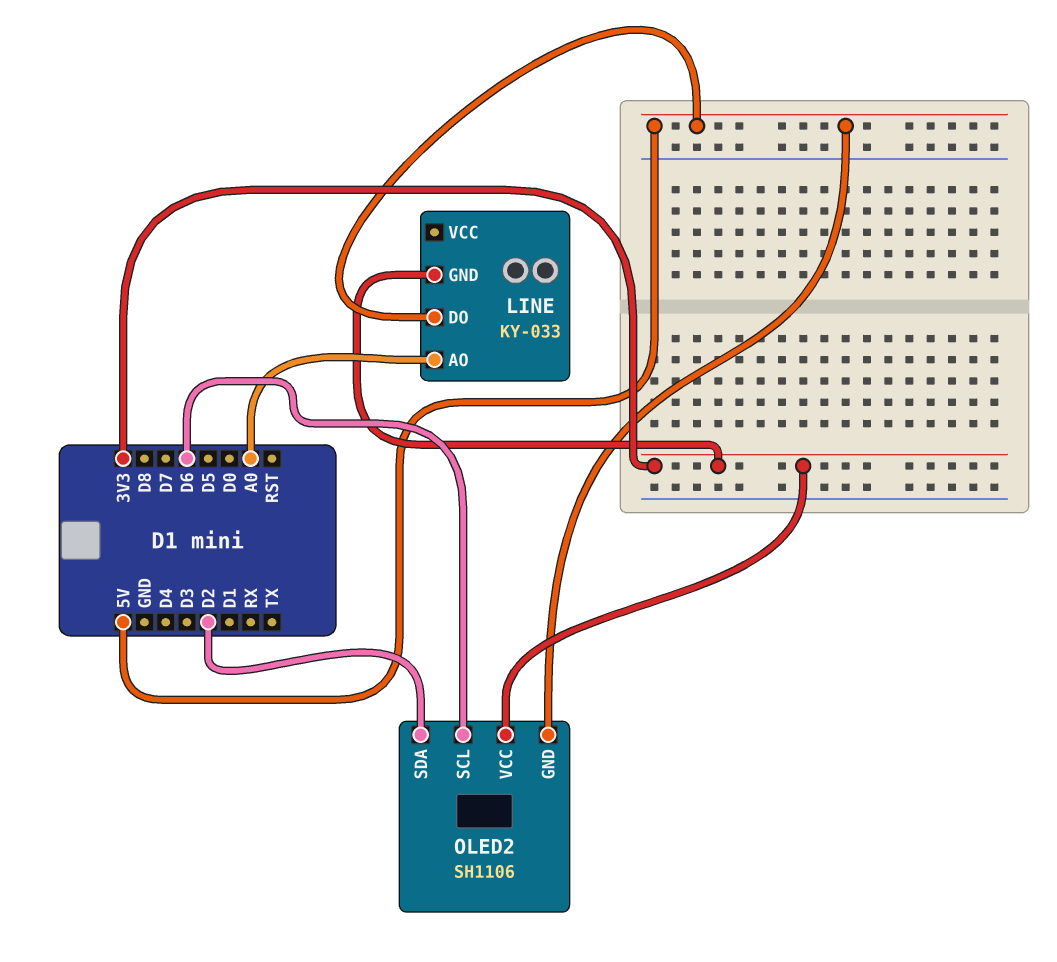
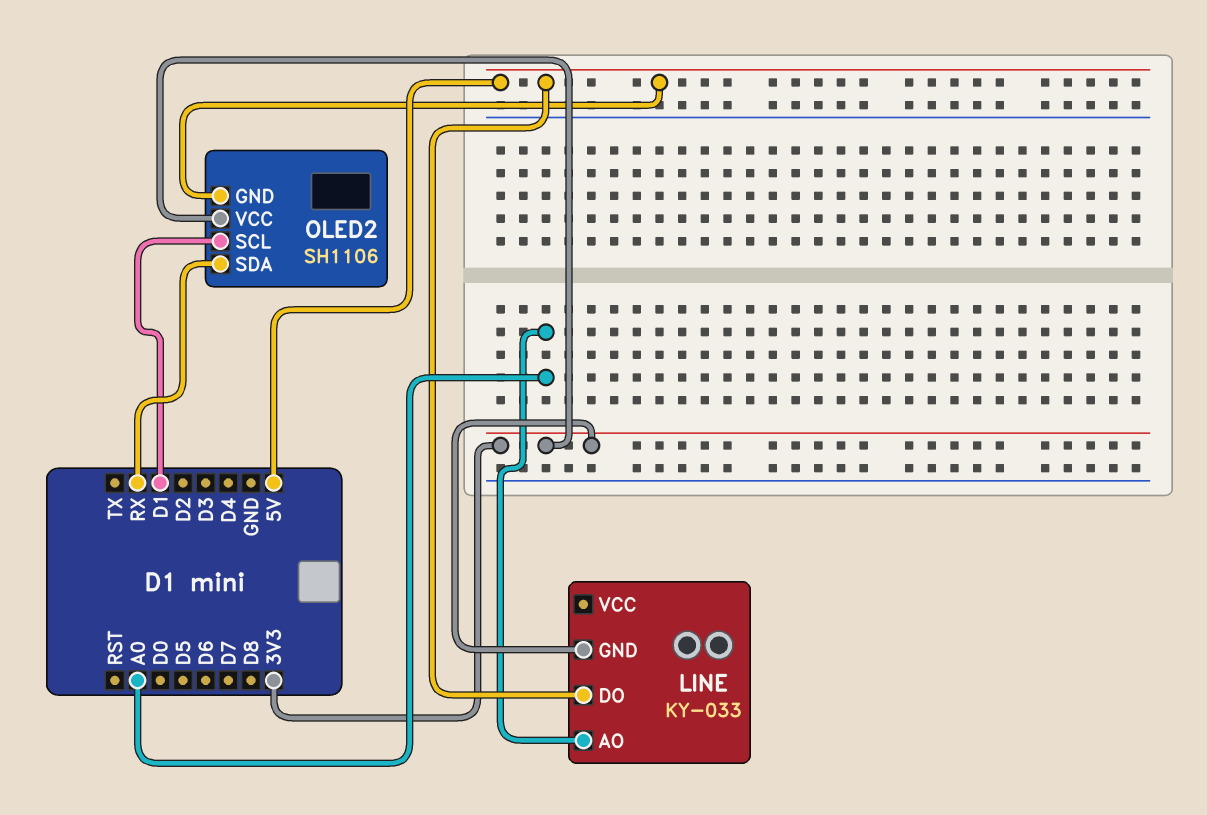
OLED2 pin SCL: D6 -> D1
OLED2 pin SDA: D2 -> RX

